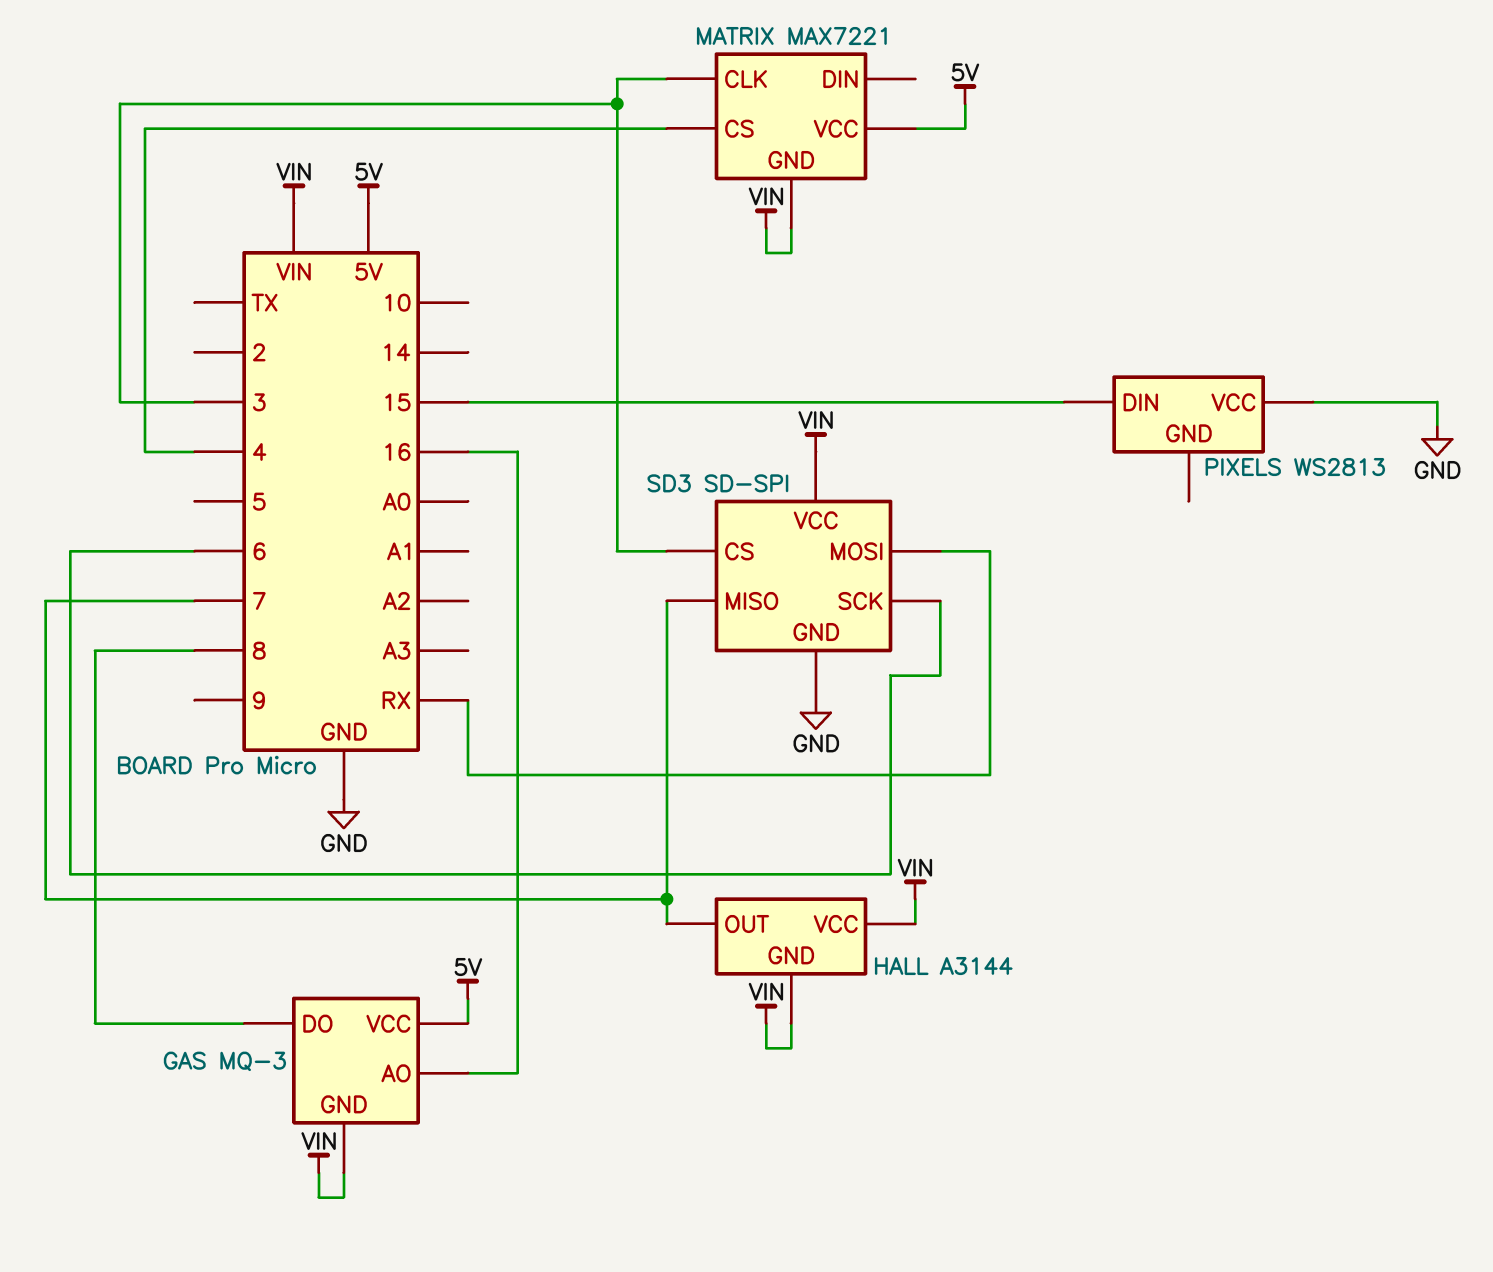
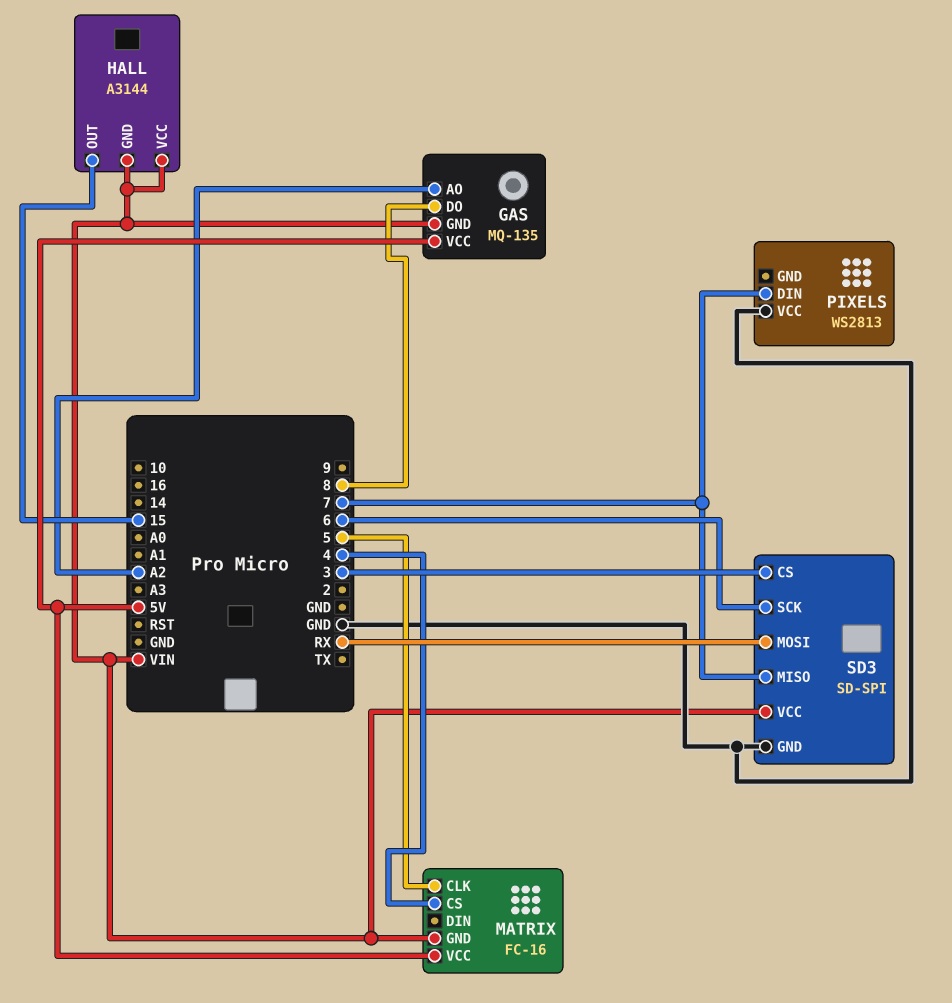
GAS: MQ-3 -> MQ-135
GAS pin AO: 16 -> A2
HALL pin OUT: 7 -> 15
MATRIX: MAX7221 -> FC-16
MATRIX pin CLK: 3 -> 5
PIXELS pin DIN: 15 -> 7

